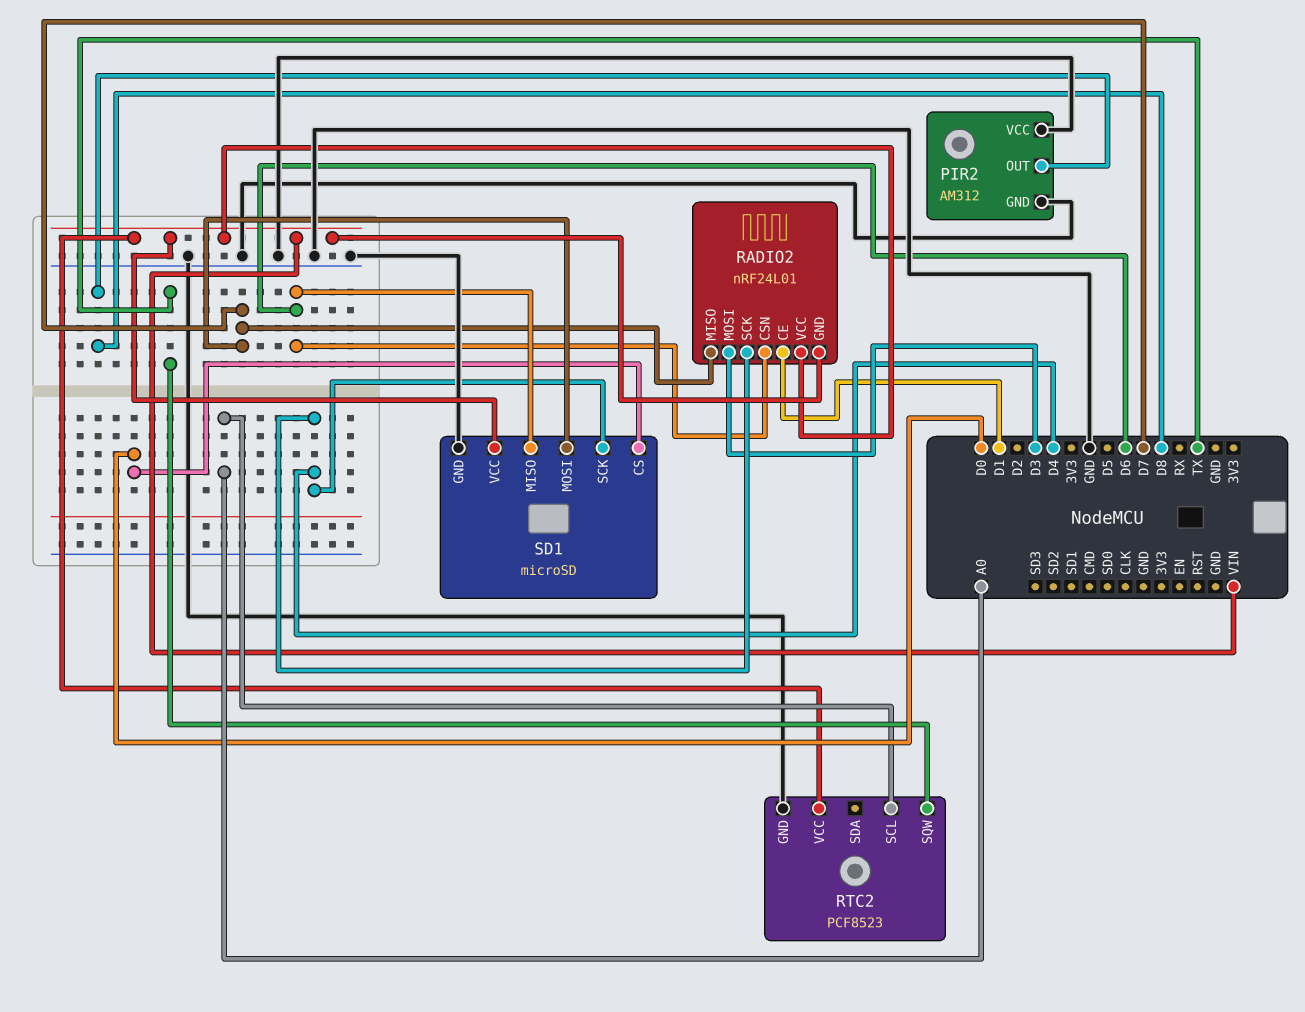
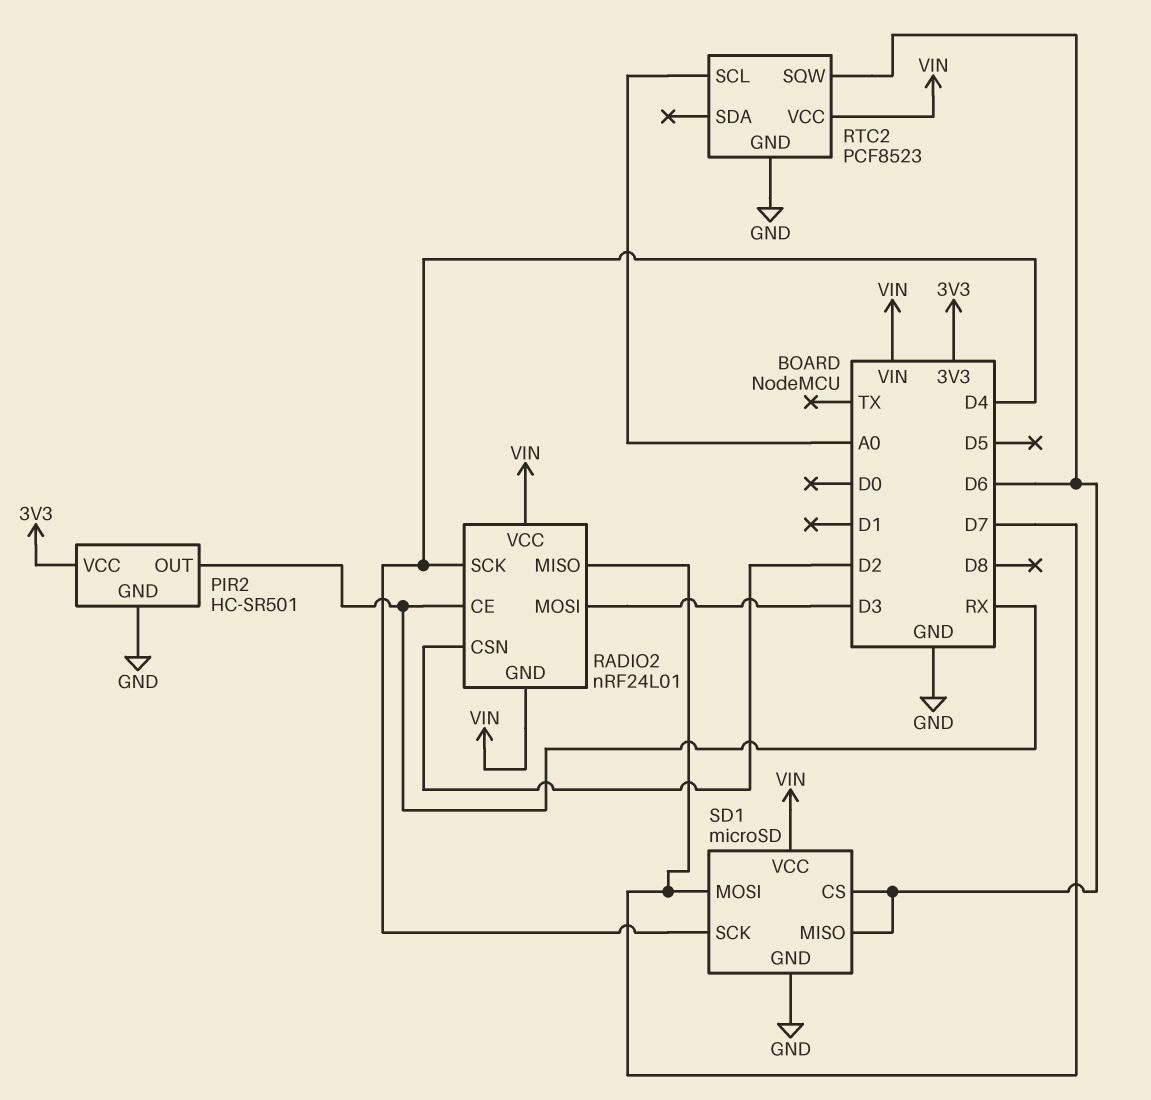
PIR2: AM312 -> HC-SR501
PIR2 pin OUT: D8 -> RX
PIR2 pin VCC: GND -> 3V3
RADIO2 pin CE: D1 -> RX
RADIO2 pin CSN: D6 -> D2
RTC2 pin SQW: TX -> D6
SD1 pin CS: D0 -> D6

